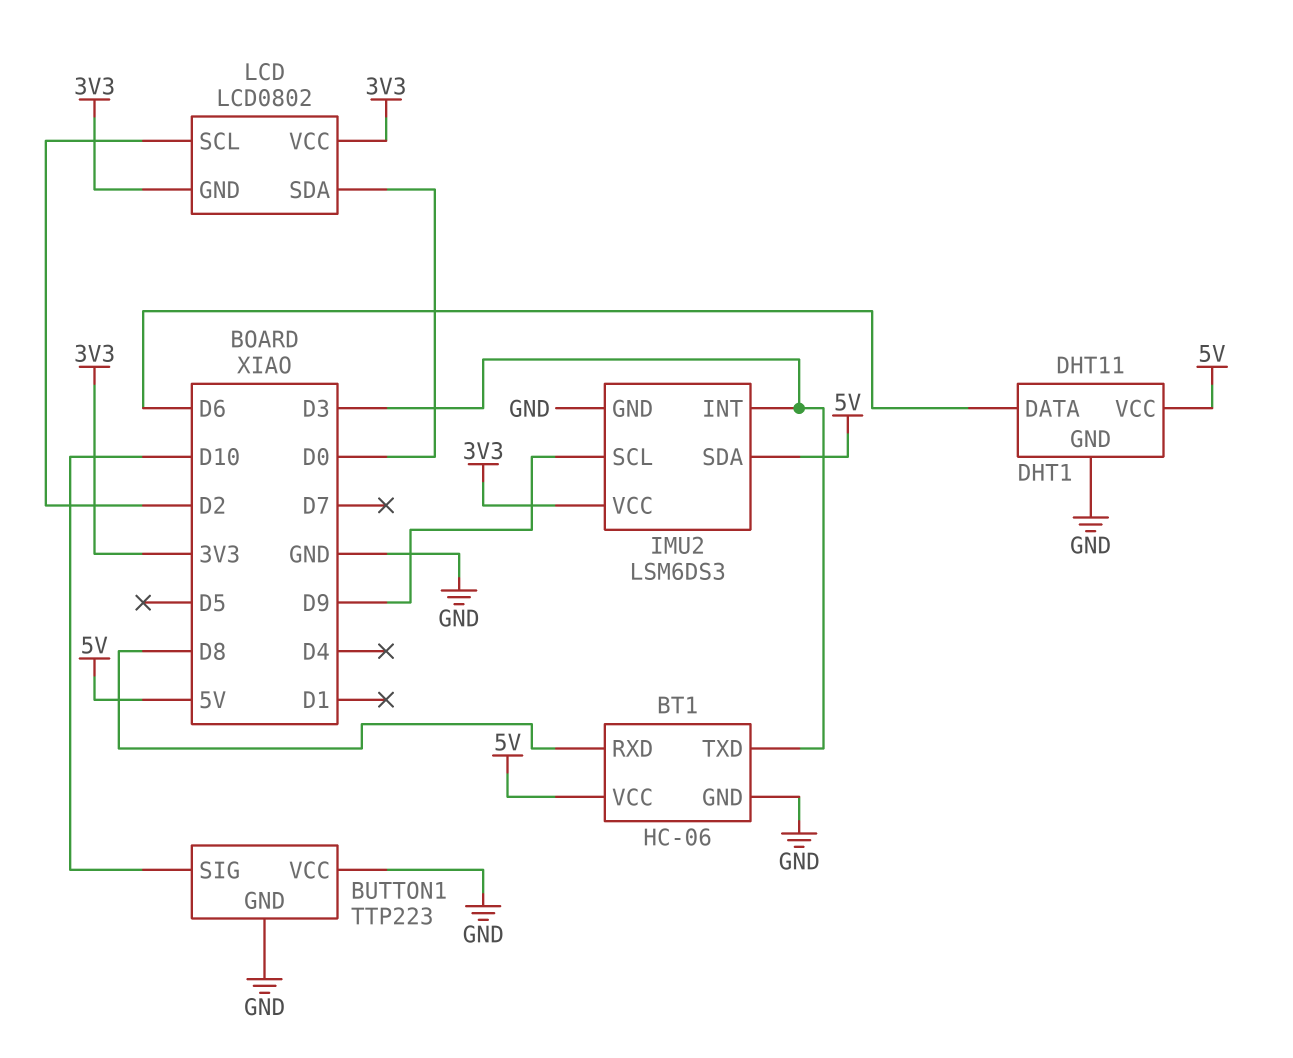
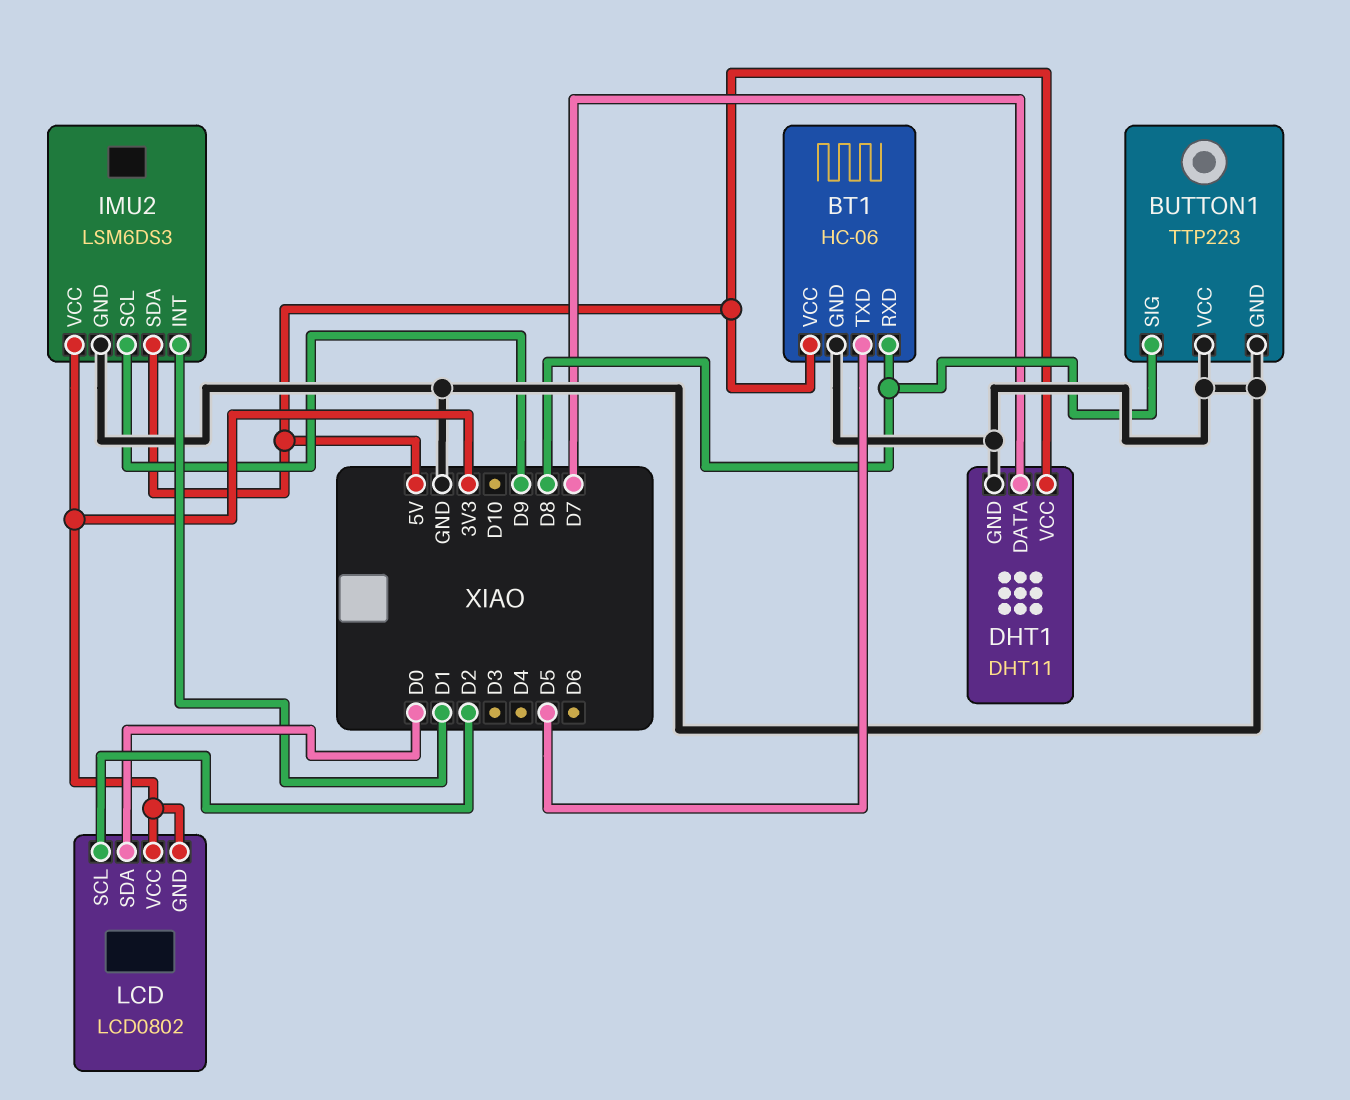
BT1 pin TXD: D3 -> D5
BUTTON1 pin SIG: D10 -> D8
DHT1 pin DATA: D6 -> D7
IMU2 pin INT: D3 -> D1

